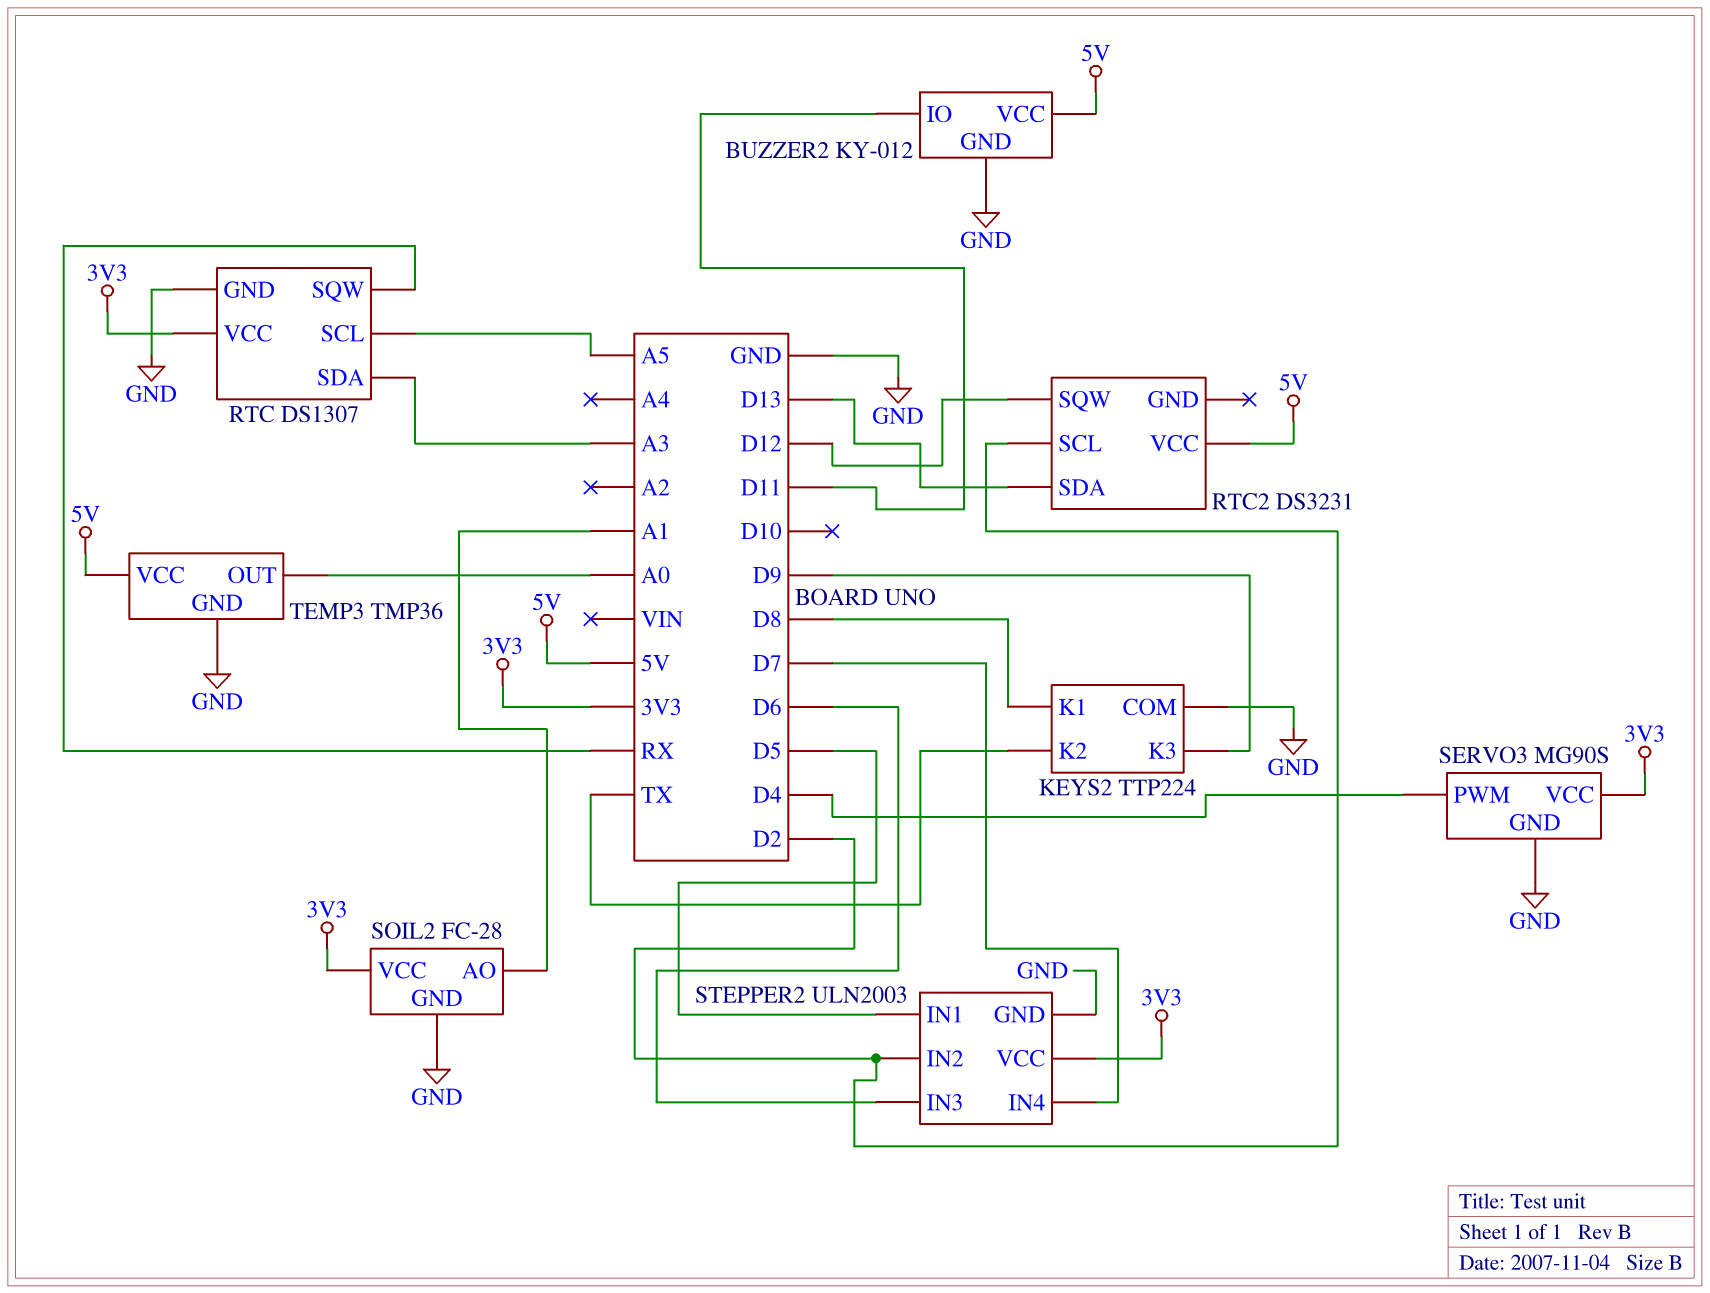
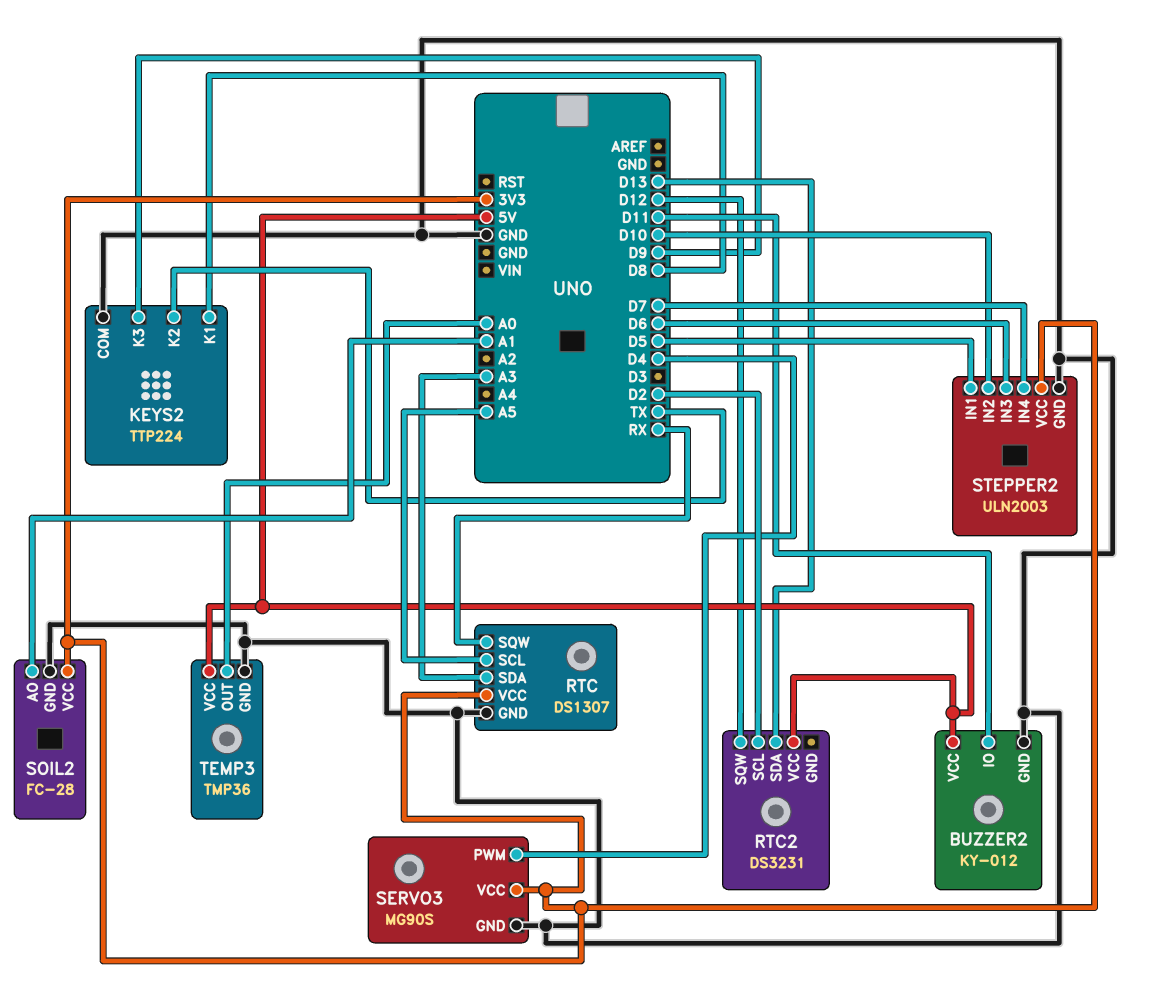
STEPPER2 pin IN2: D2 -> D10

